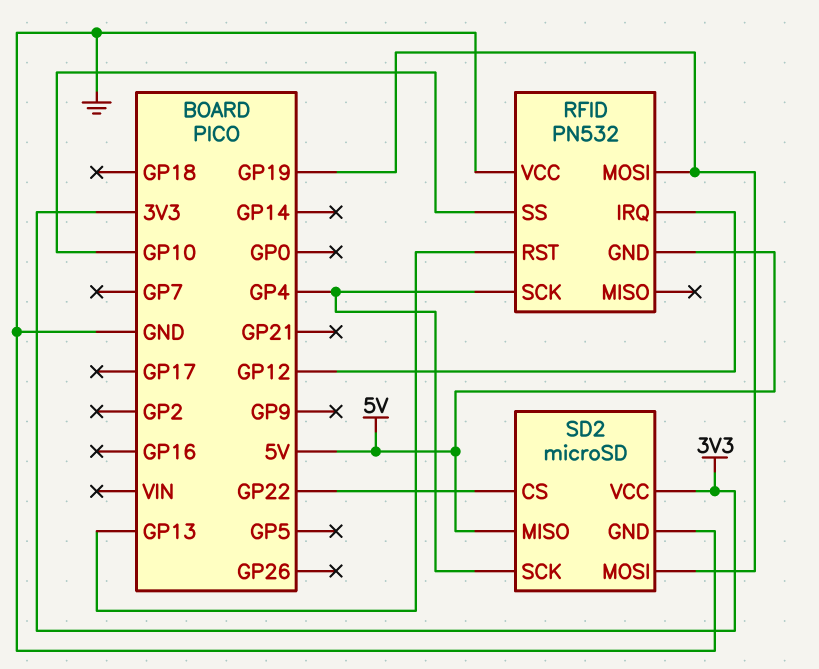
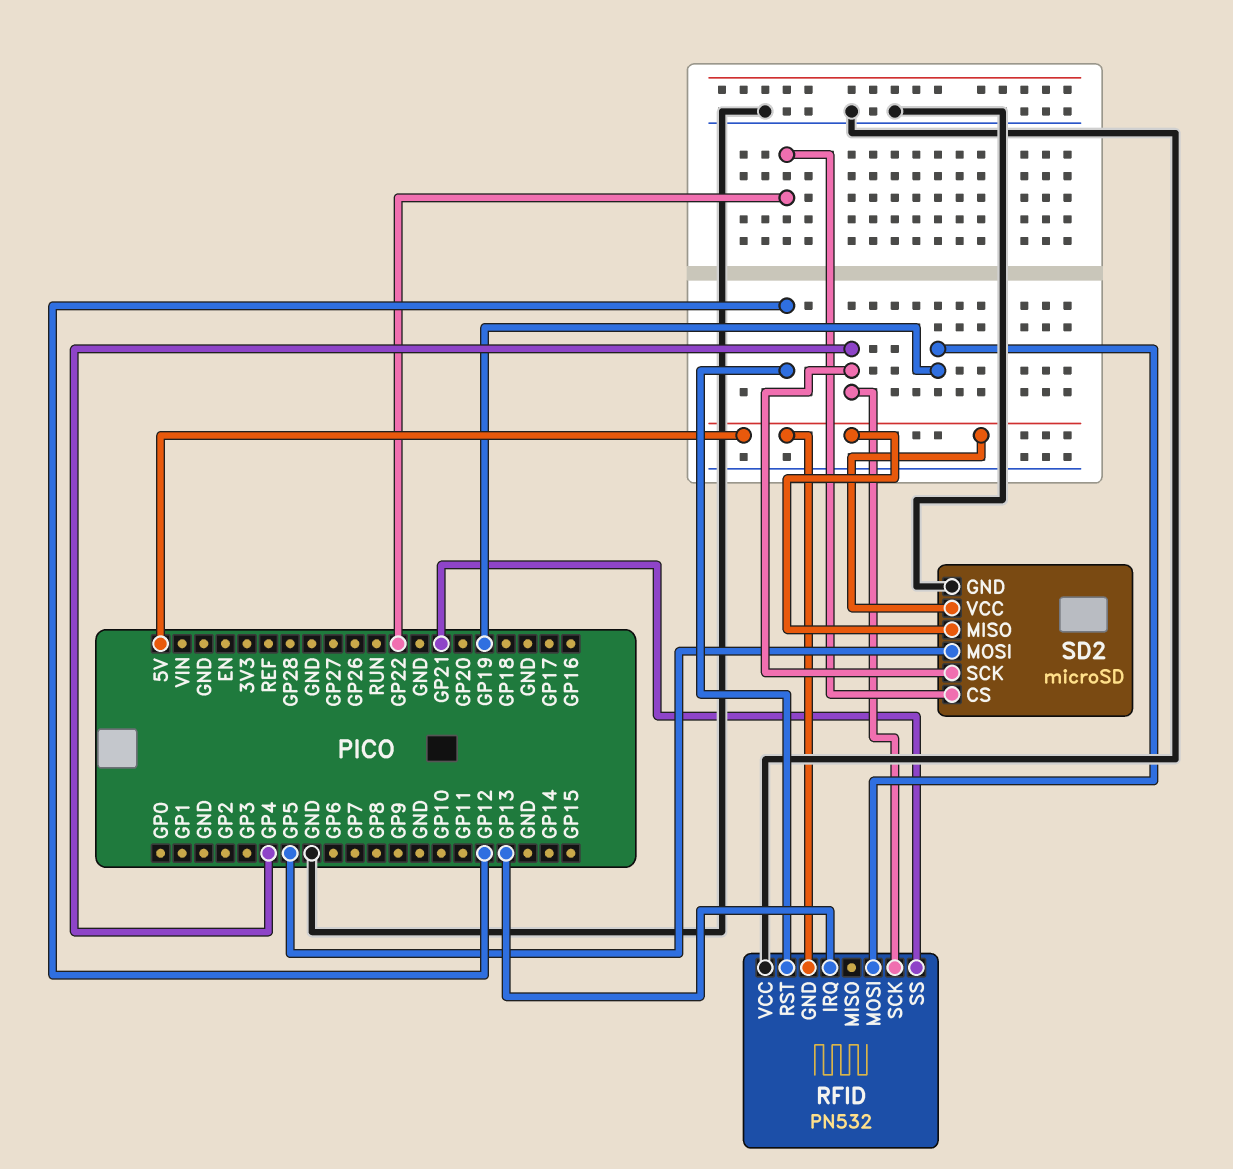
RFID pin IRQ: GP12 -> GP13
RFID pin RST: GP13 -> GP12
RFID pin SS: GP10 -> GP21
SD2 pin MOSI: GP19 -> GP5
SD2 pin VCC: 3V3 -> 5V

